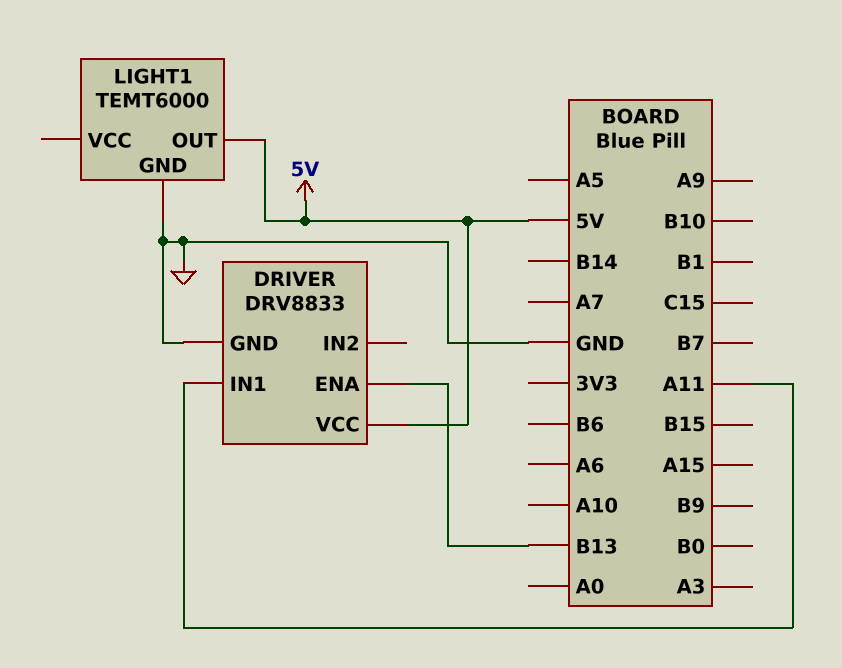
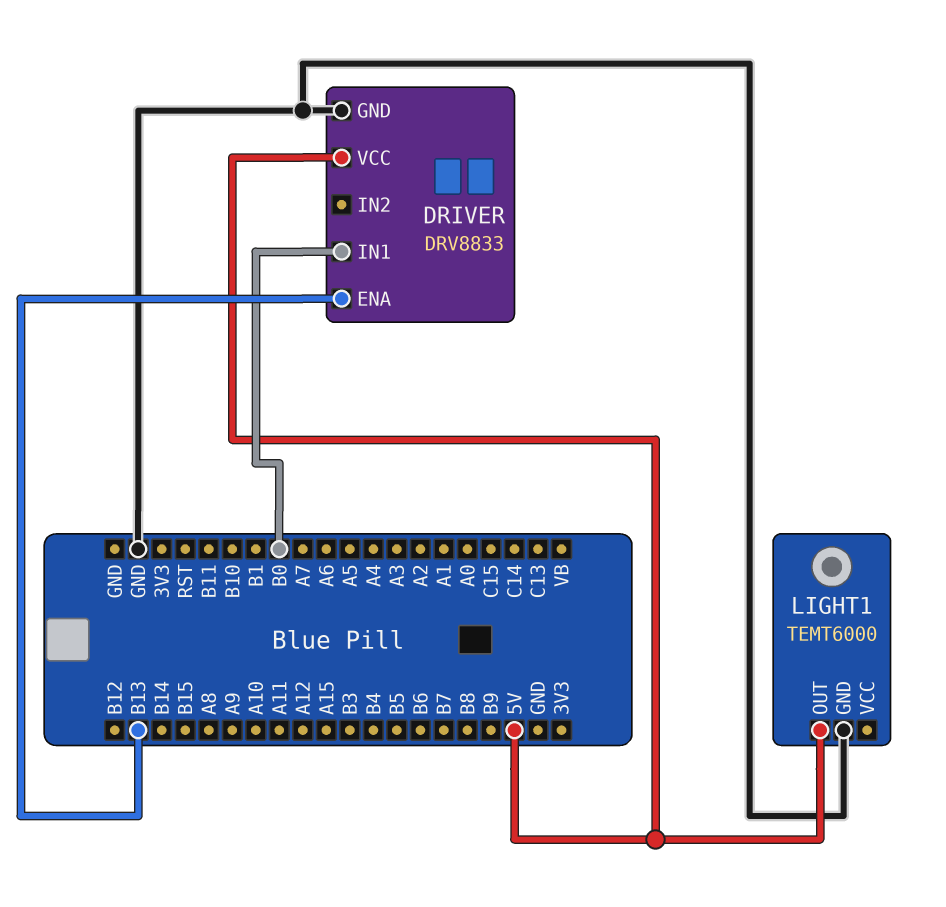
DRIVER pin IN1: A11 -> B0

